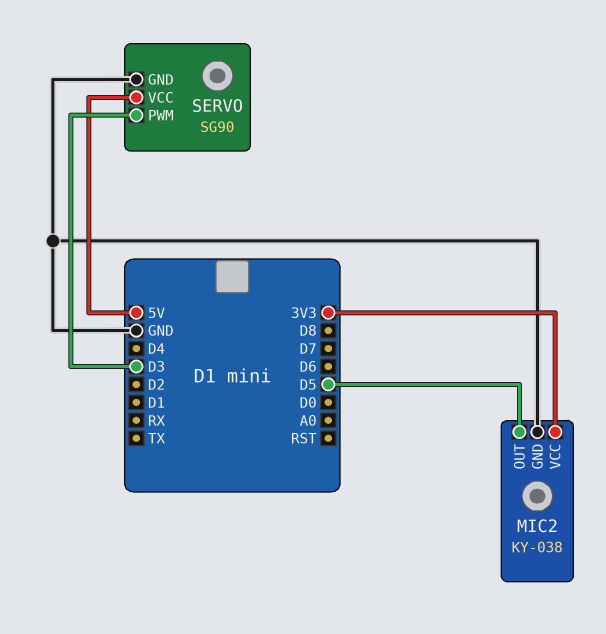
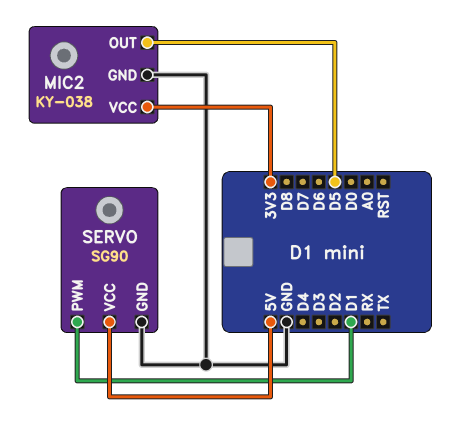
SERVO pin PWM: D3 -> D1

